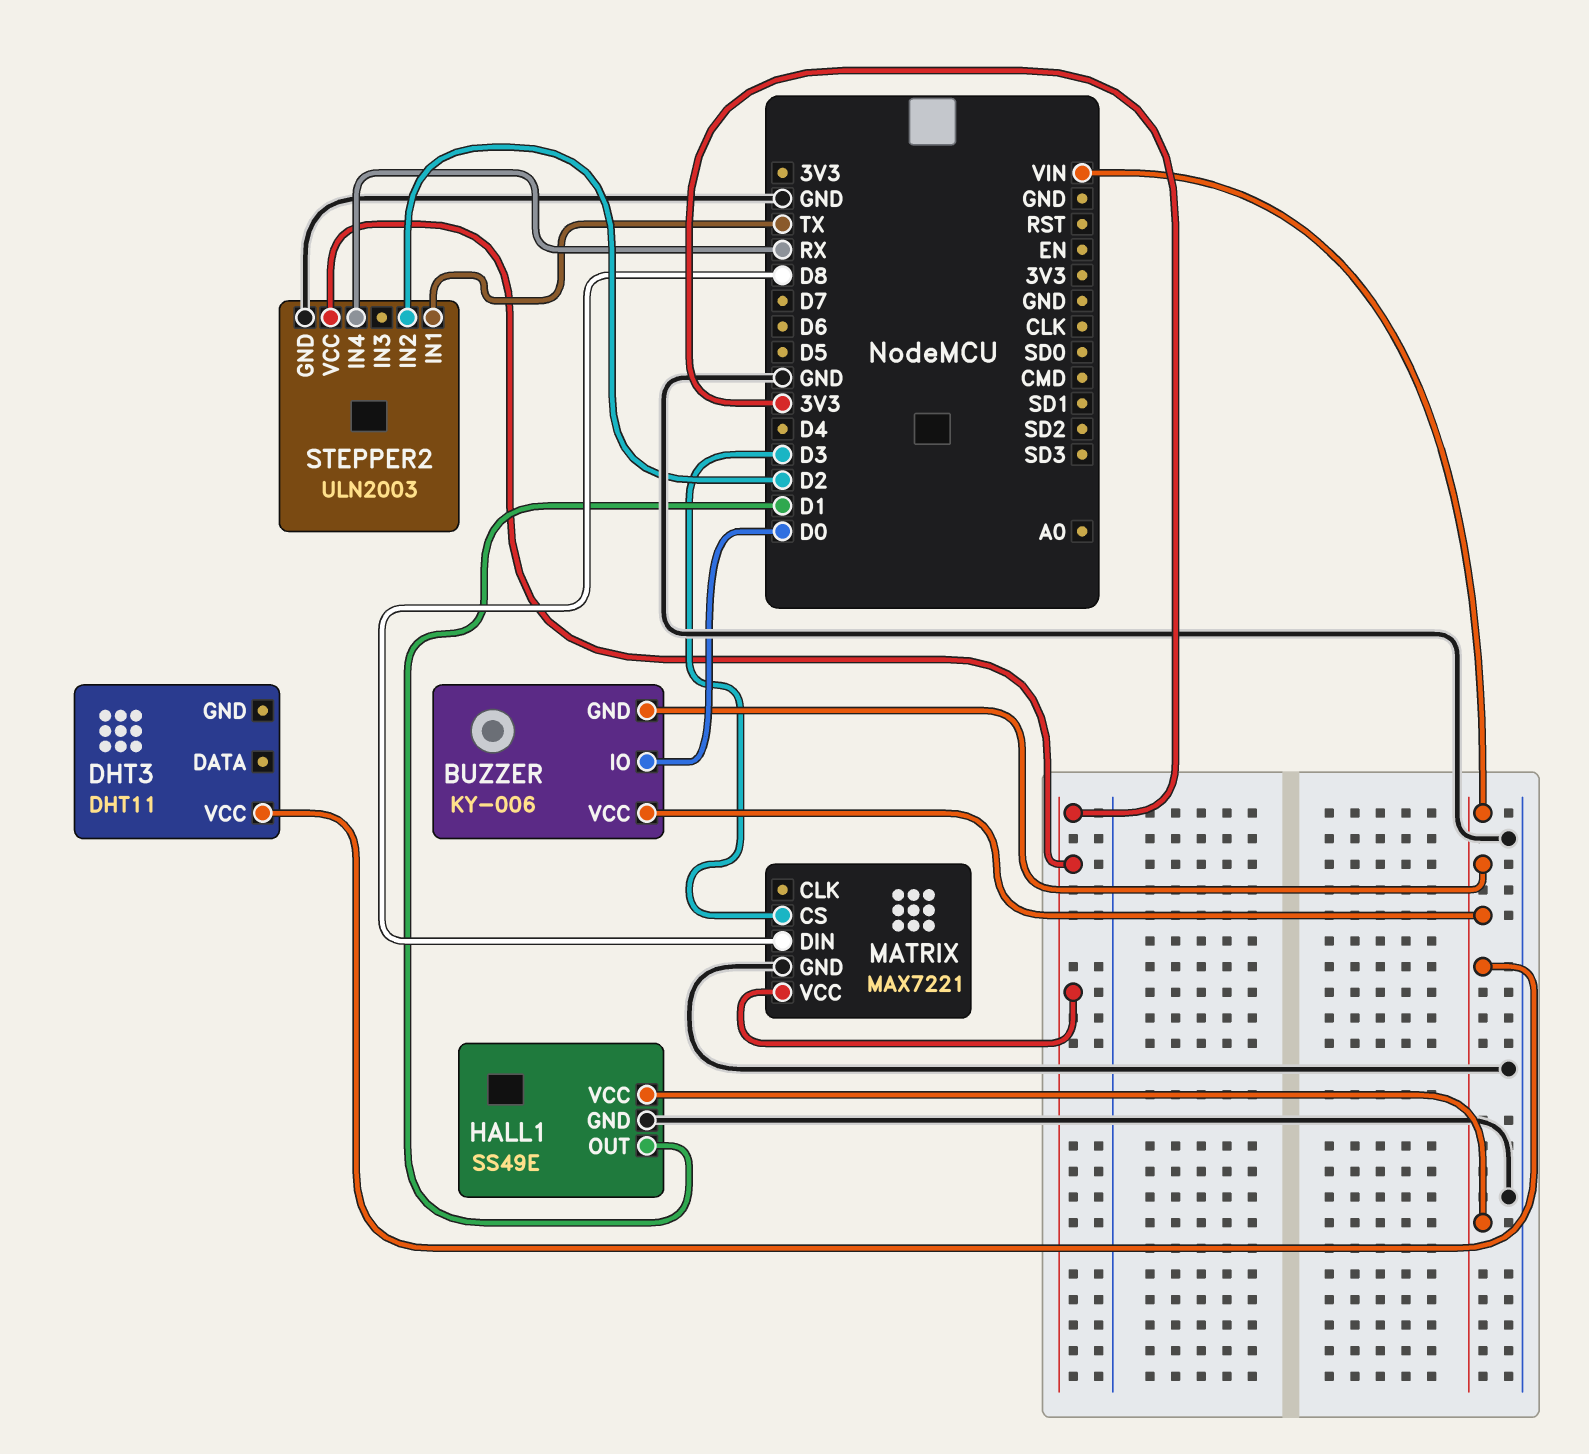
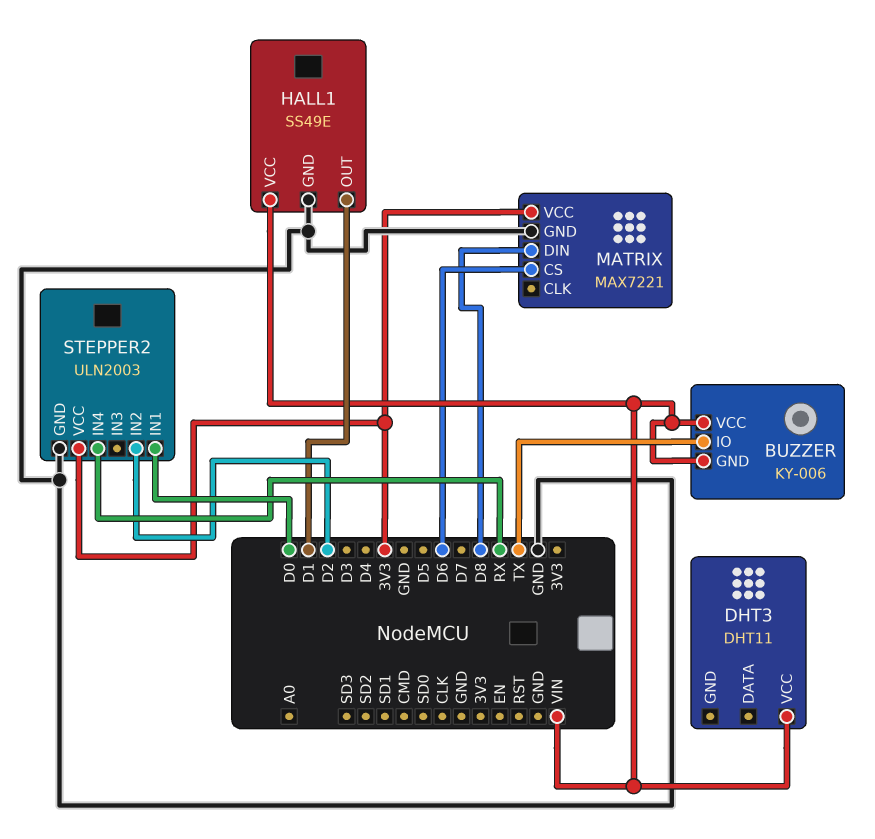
BUZZER pin IO: D0 -> TX
MATRIX pin CS: D3 -> D6
STEPPER2 pin IN1: TX -> D0

